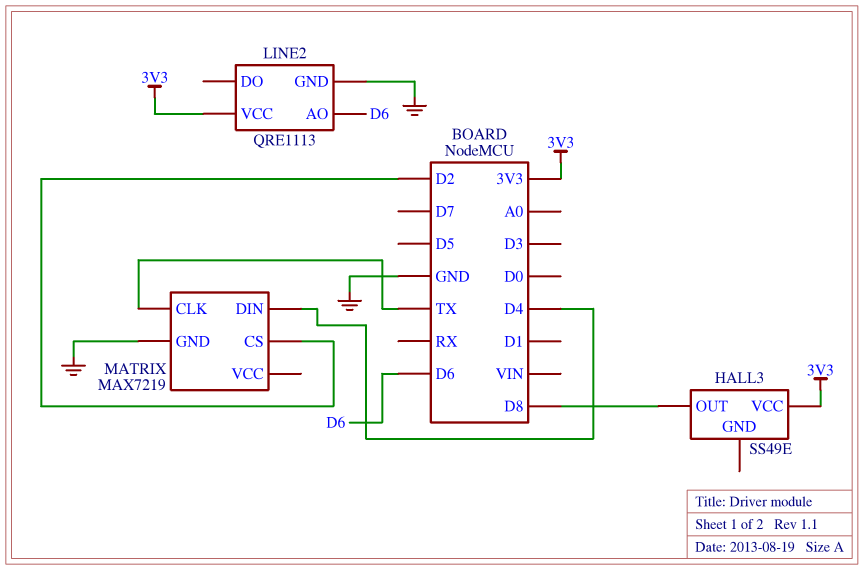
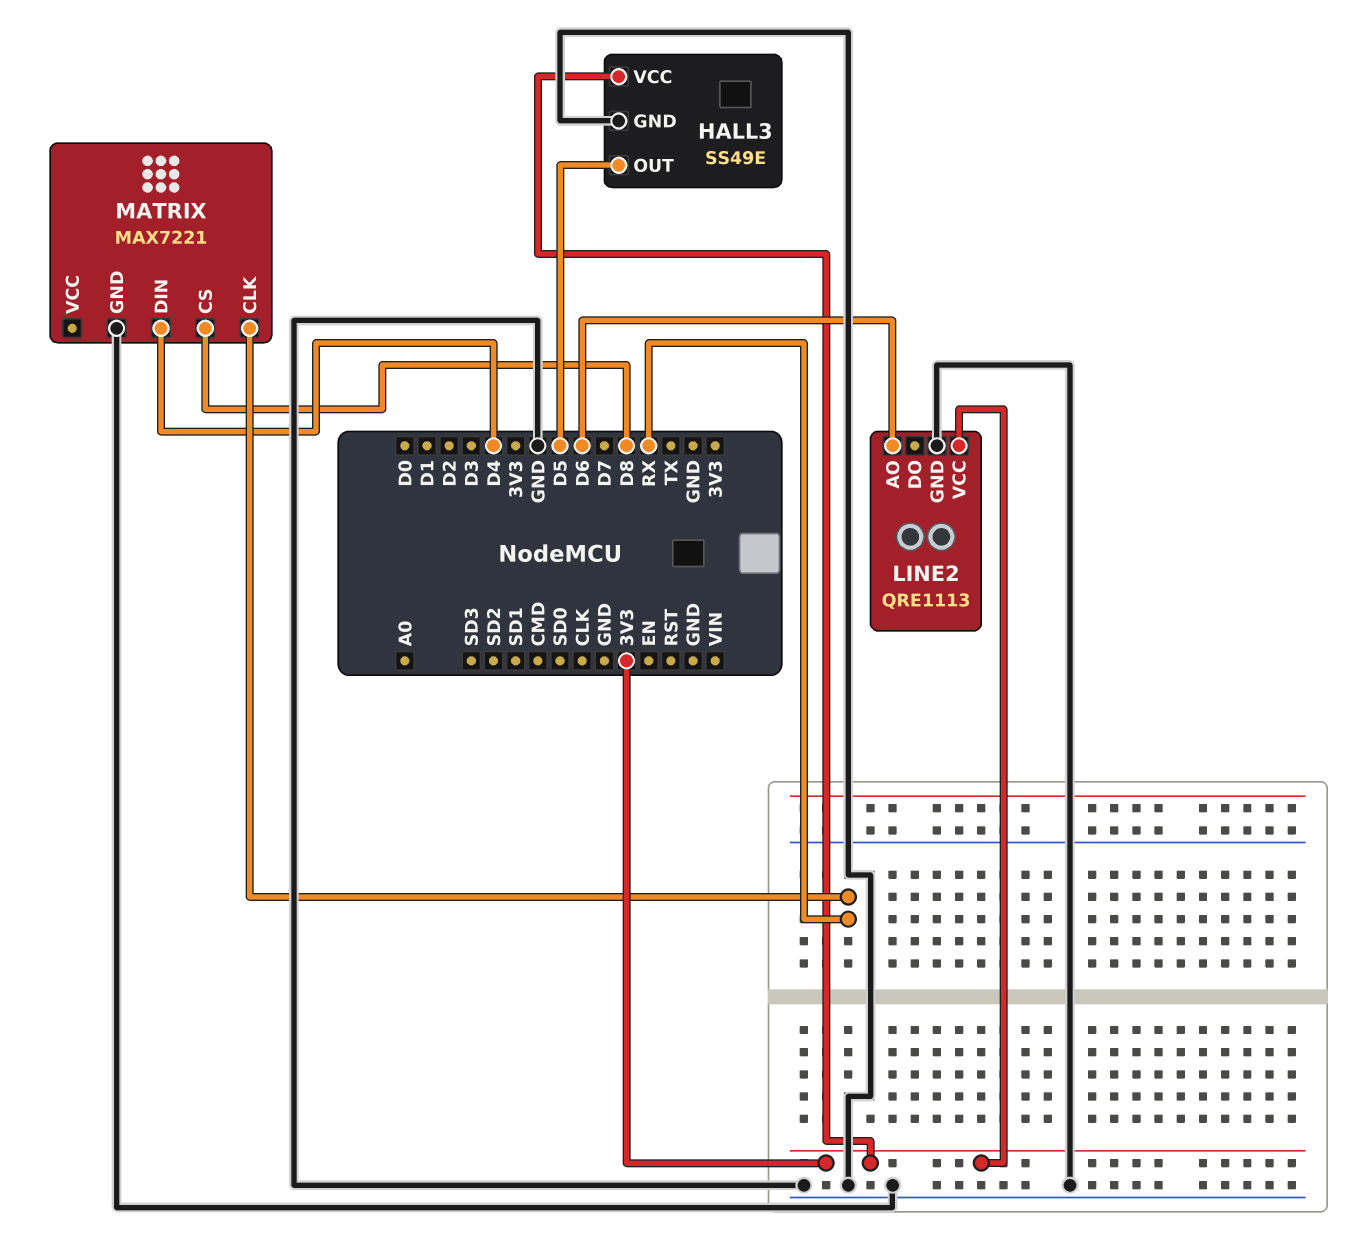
HALL3 pin GND: none -> GND
HALL3 pin OUT: D8 -> D5
MATRIX: MAX7219 -> MAX7221
MATRIX pin CLK: TX -> RX
MATRIX pin CS: D2 -> D8

